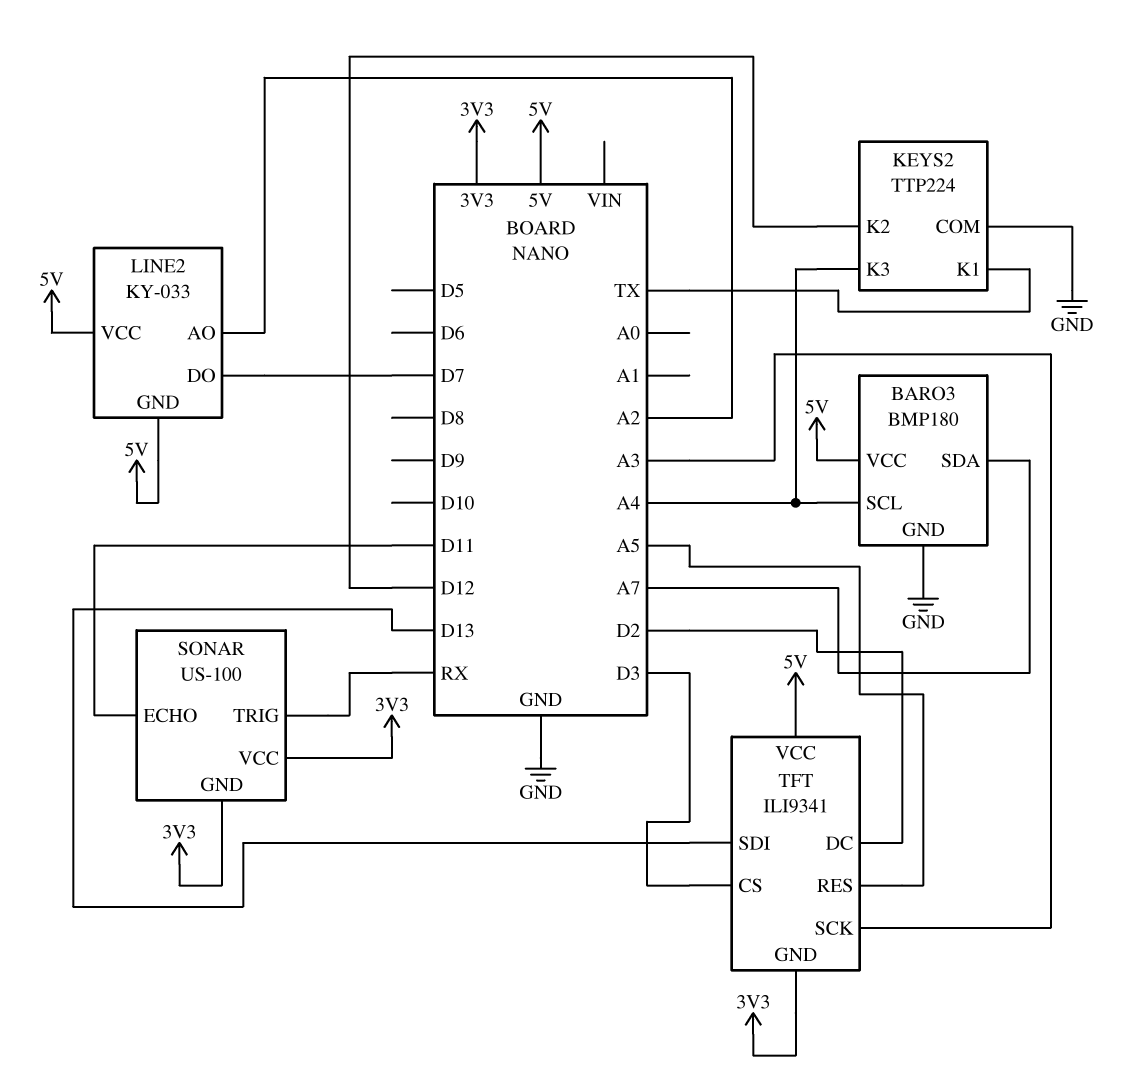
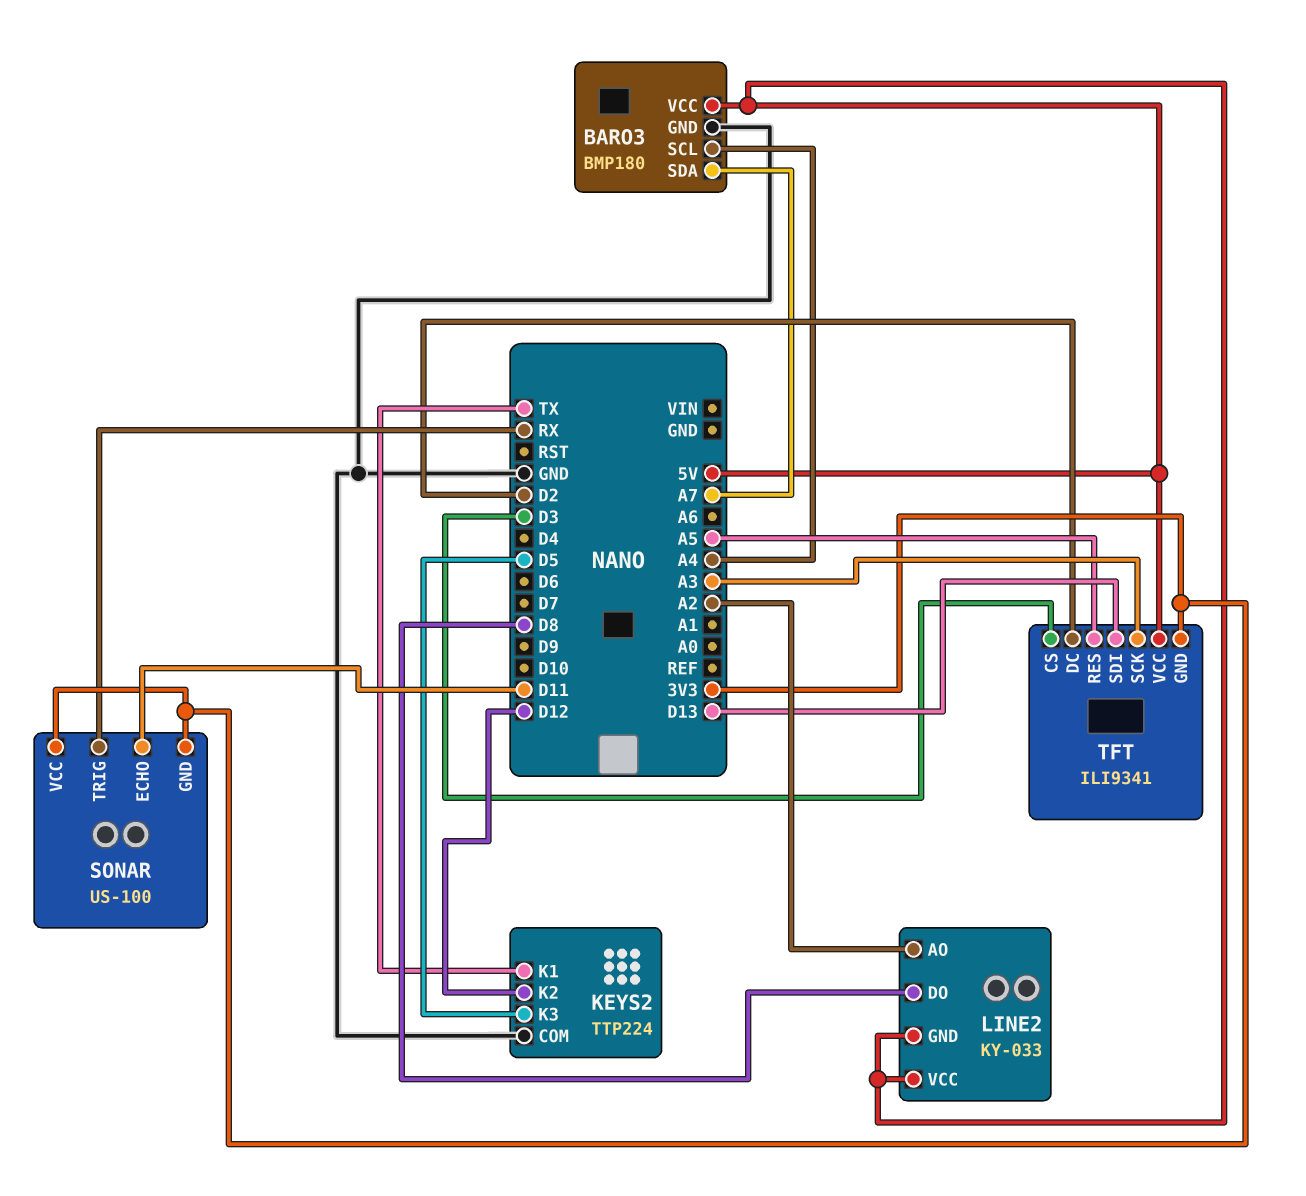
KEYS2 pin K3: A4 -> D5
LINE2 pin DO: D7 -> D8

